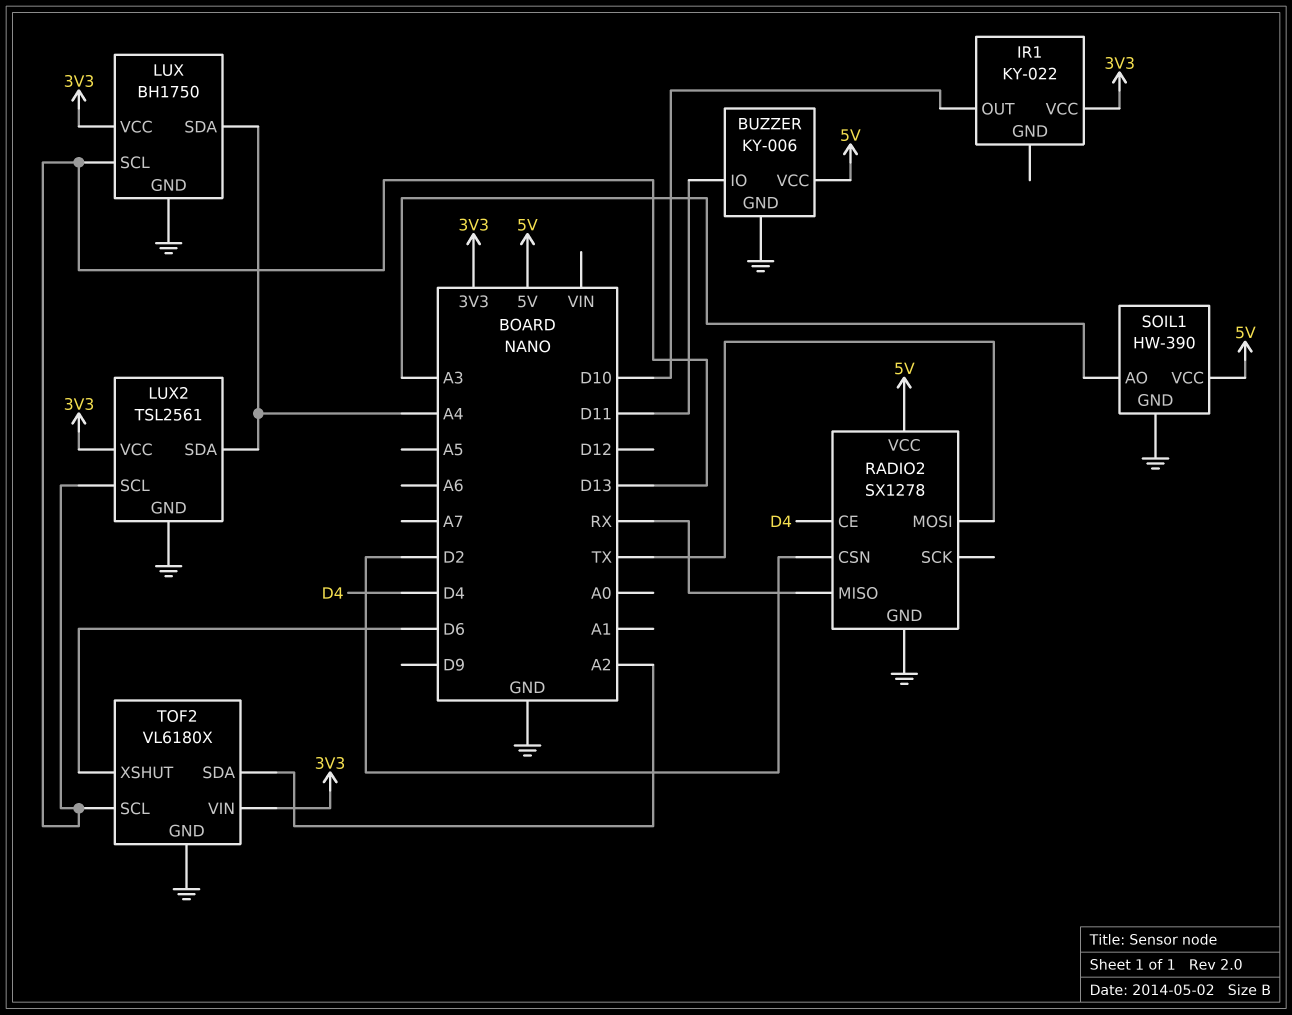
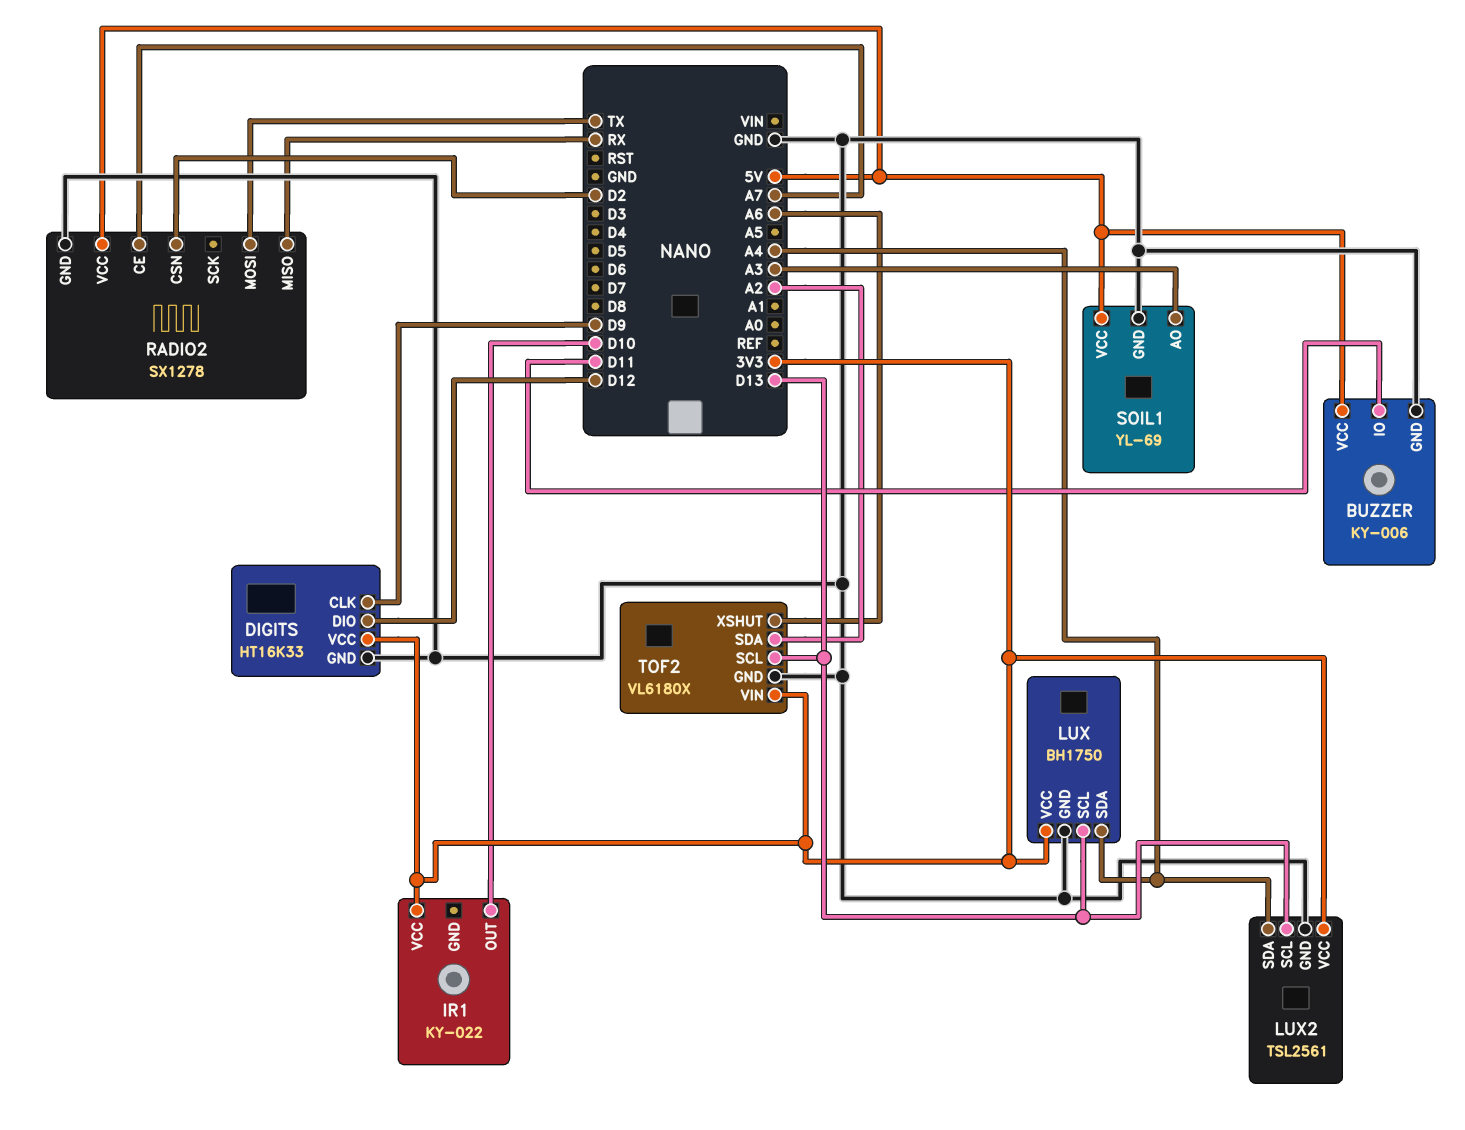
DIGITS: none -> HT16K33
DIGITS pin CLK: none -> D9
DIGITS pin DIO: none -> D12
DIGITS pin GND: none -> GND
DIGITS pin VCC: none -> 3V3
RADIO2 pin CE: D4 -> A7
SOIL1: HW-390 -> YL-69
TOF2 pin XSHUT: D6 -> A6

